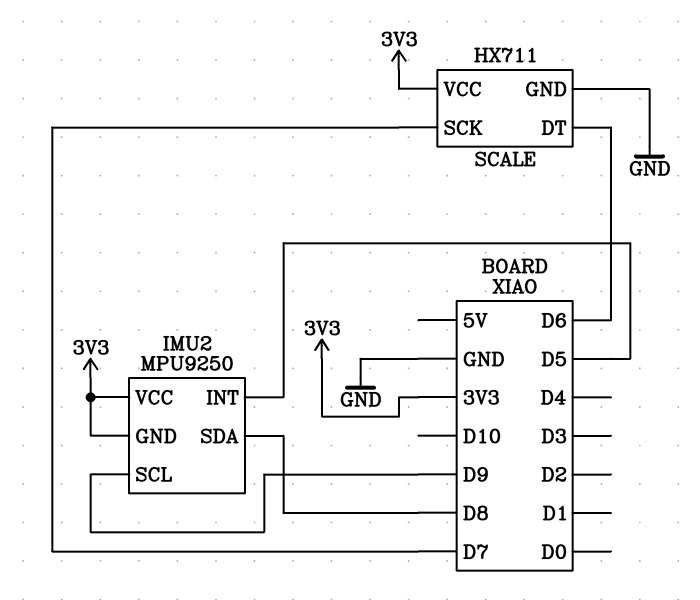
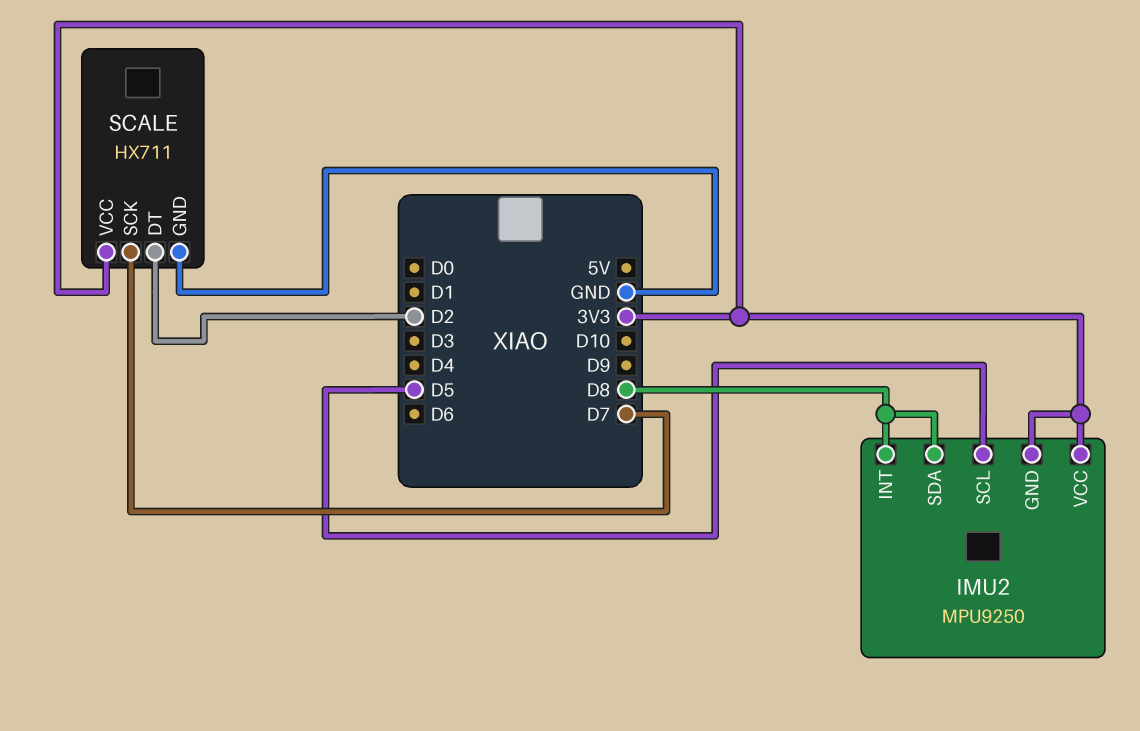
IMU2 pin INT: D5 -> D8
IMU2 pin SCL: D9 -> D5
SCALE pin DT: D6 -> D2

